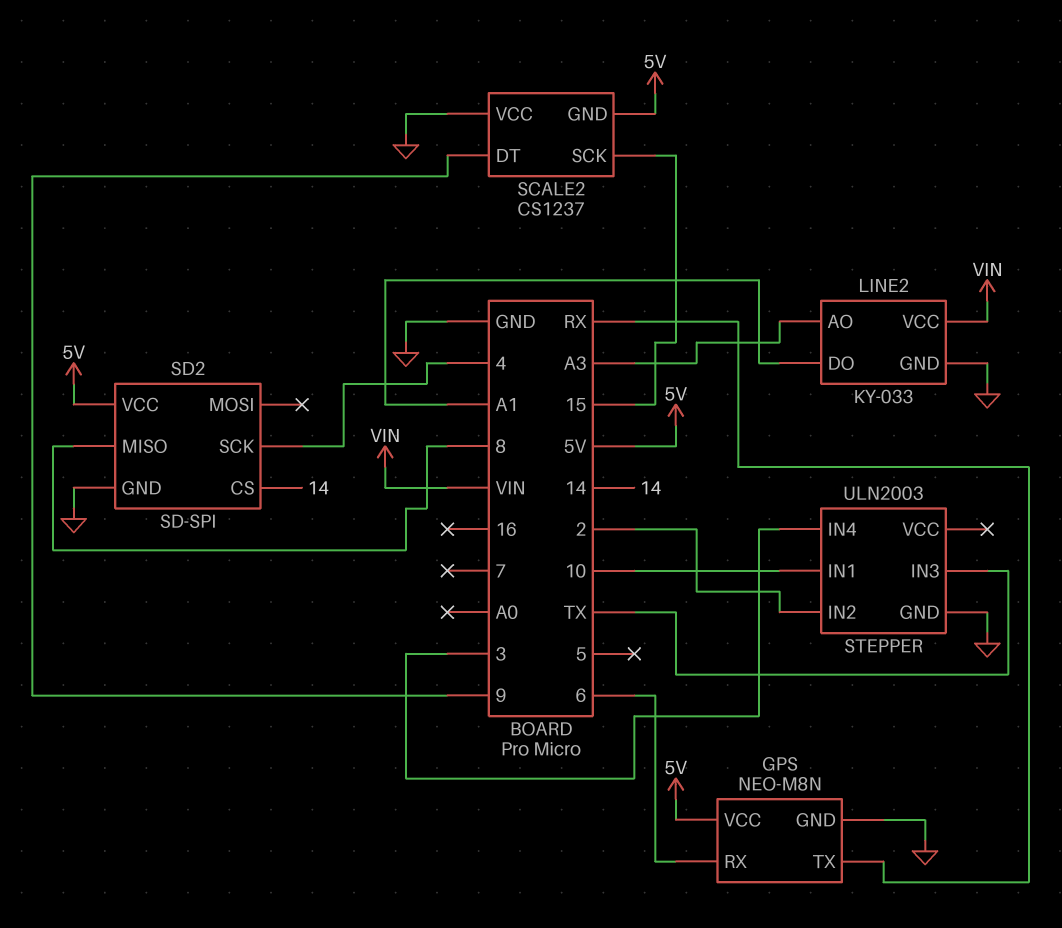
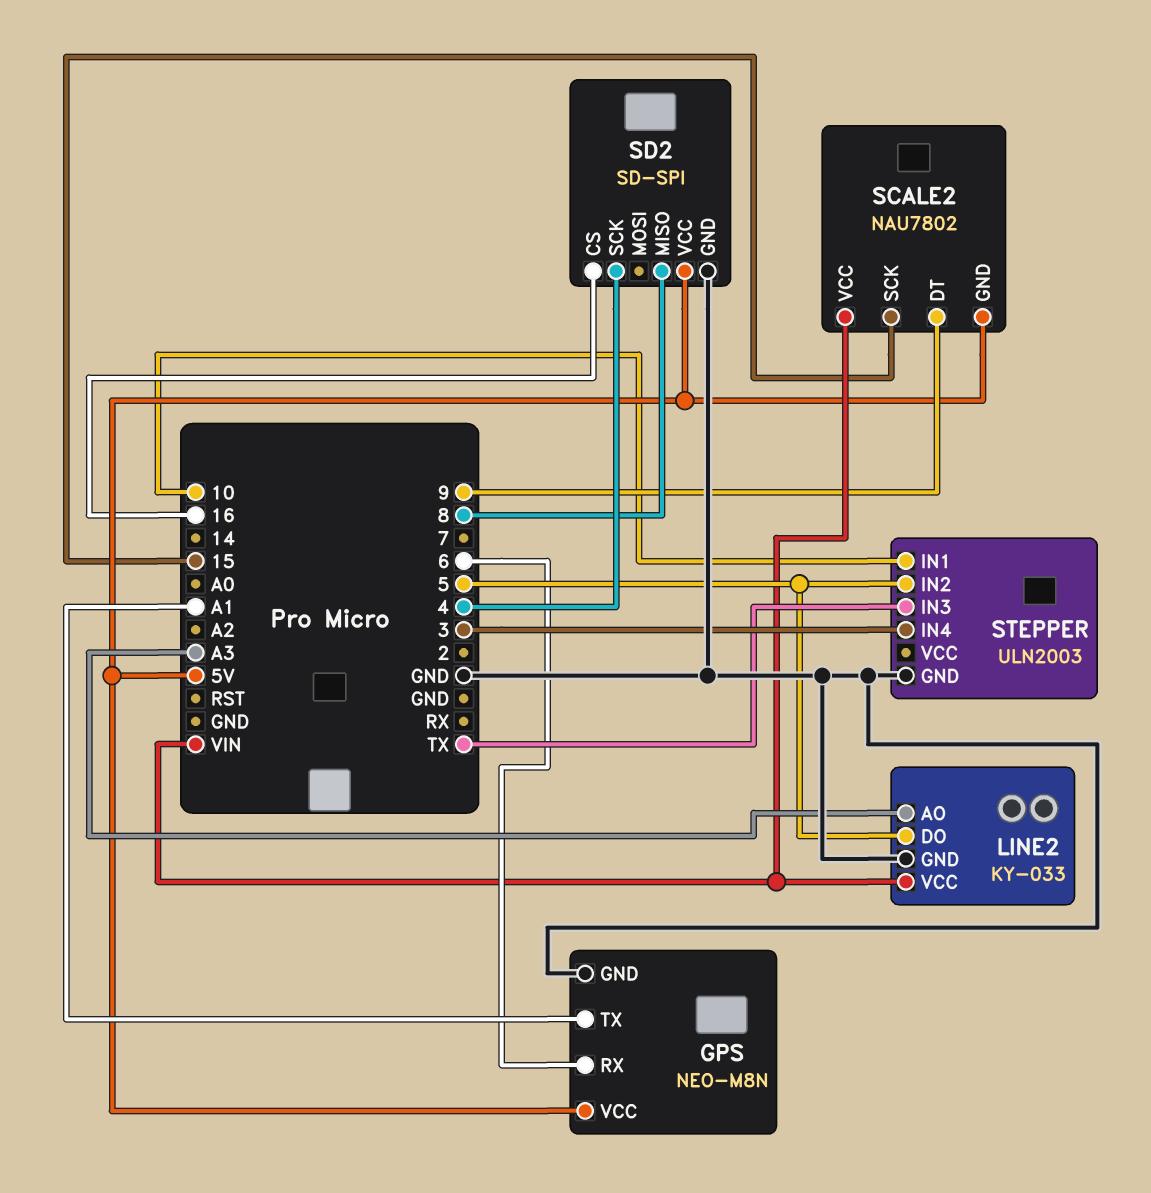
GPS pin TX: RX -> A1
LINE2 pin DO: A1 -> 5
SCALE2: CS1237 -> NAU7802
SCALE2 pin VCC: GND -> VIN
SD2 pin CS: 14 -> 16
STEPPER pin IN2: 2 -> 5

